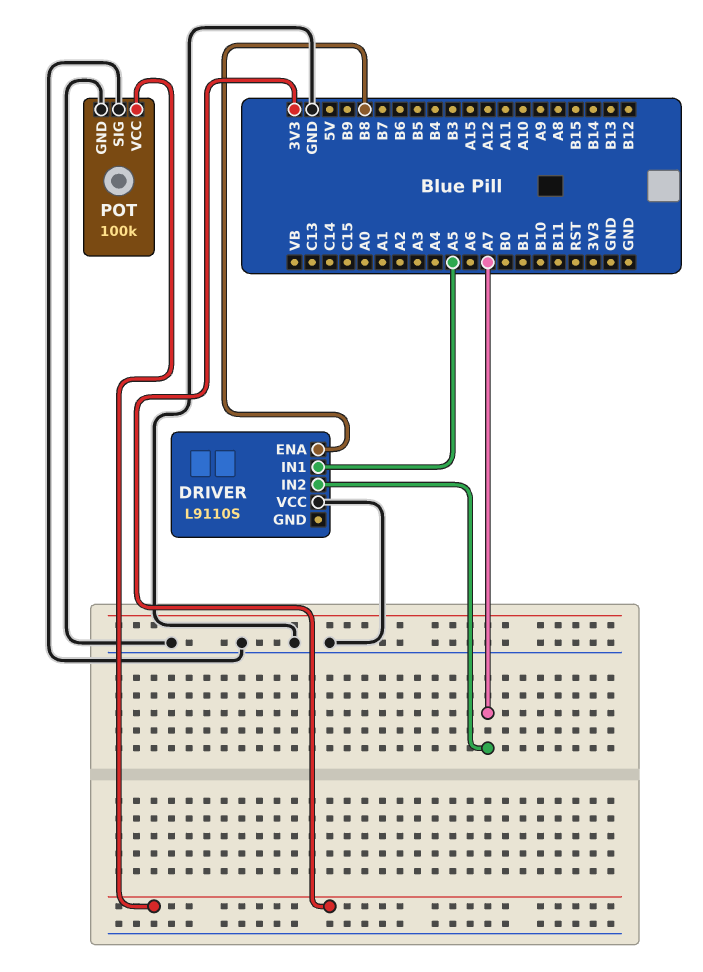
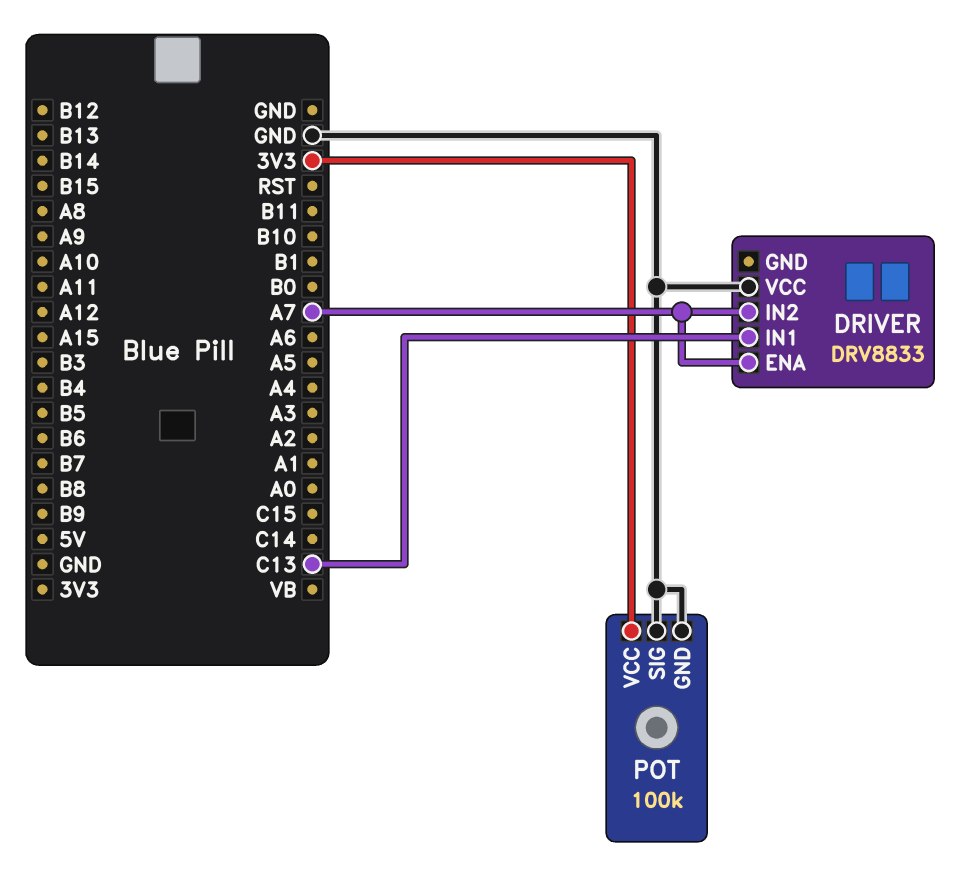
DRIVER: L9110S -> DRV8833
DRIVER pin ENA: B8 -> A7
DRIVER pin IN1: A5 -> C13

